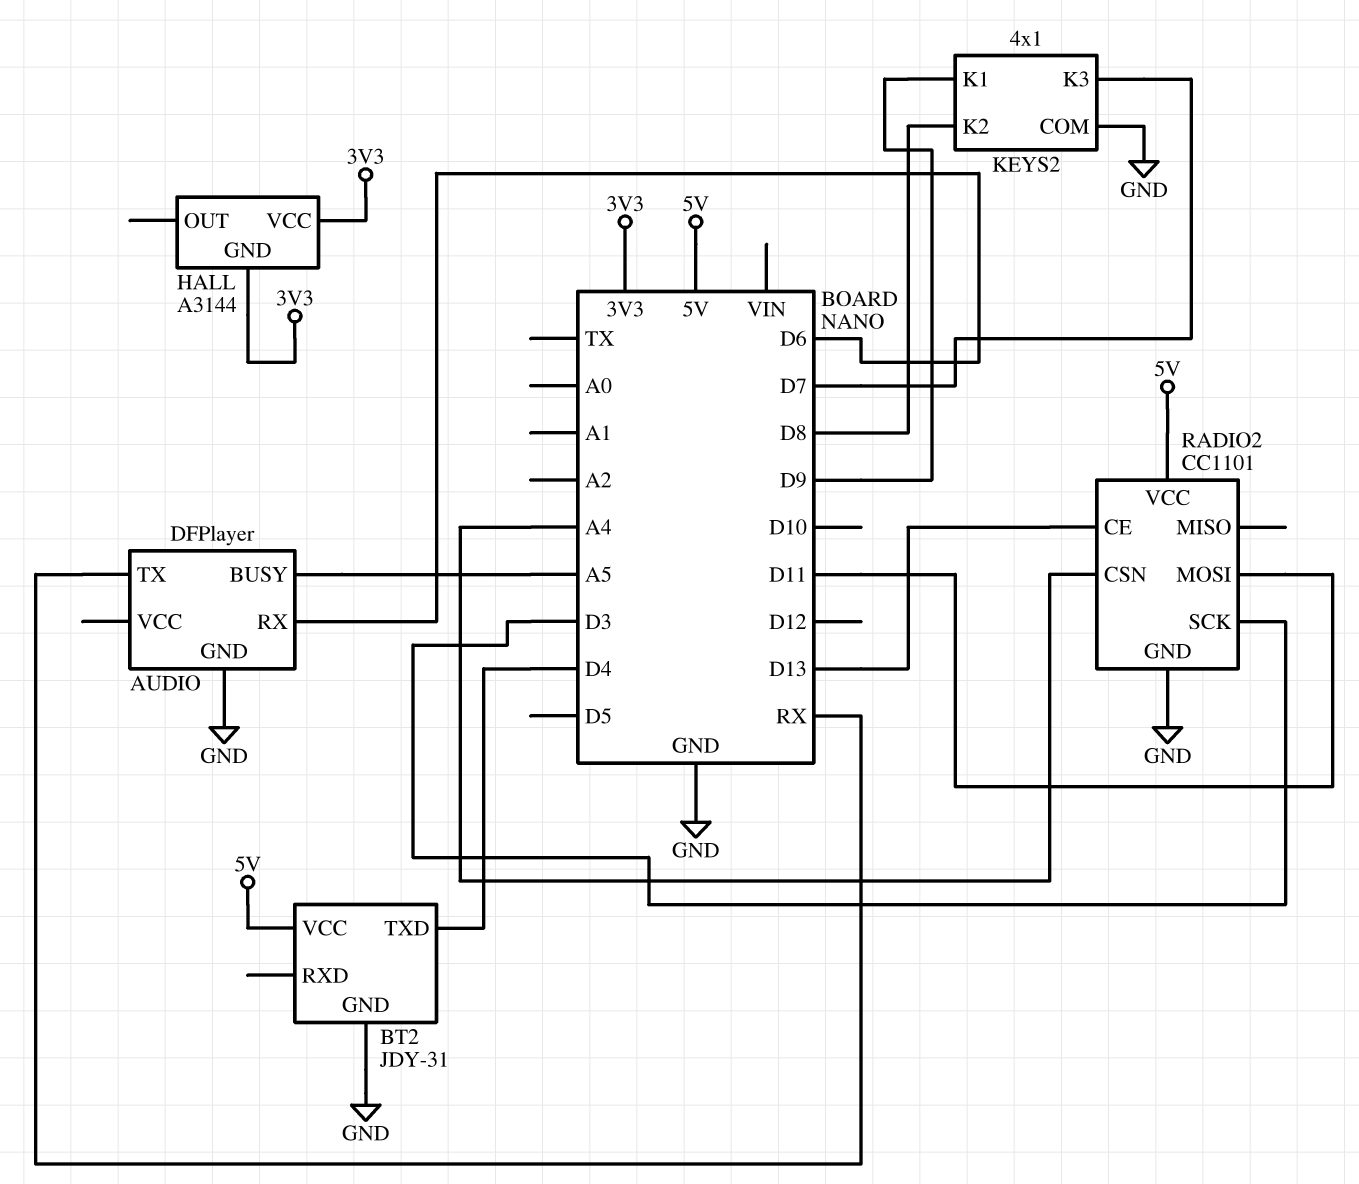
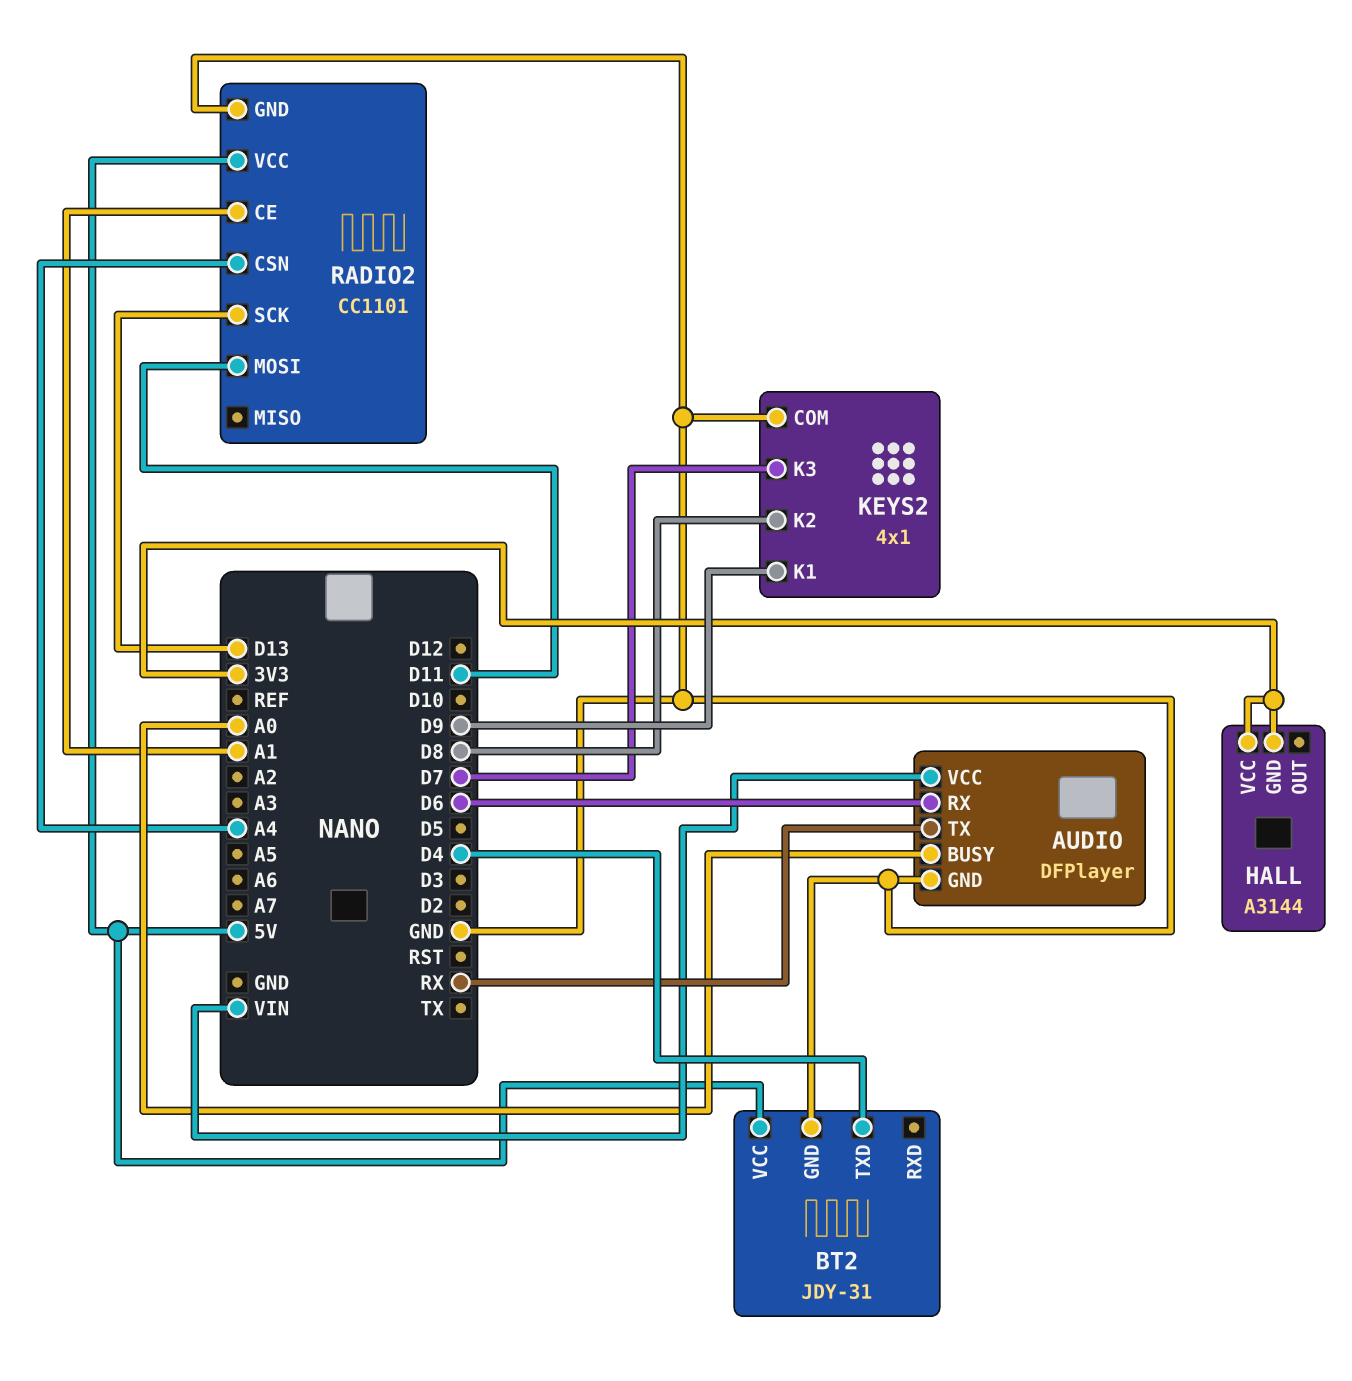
AUDIO pin BUSY: A5 -> A0
AUDIO pin VCC: none -> VIN
RADIO2 pin CE: D13 -> A1
RADIO2 pin SCK: D3 -> D13

